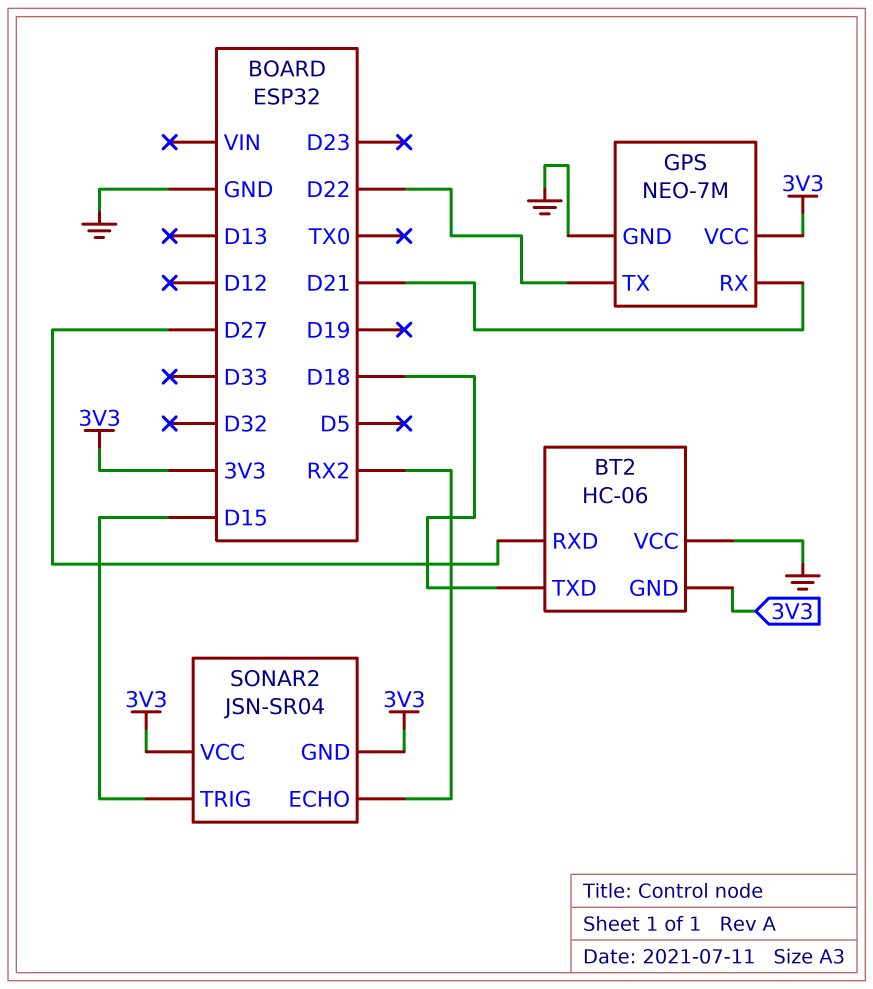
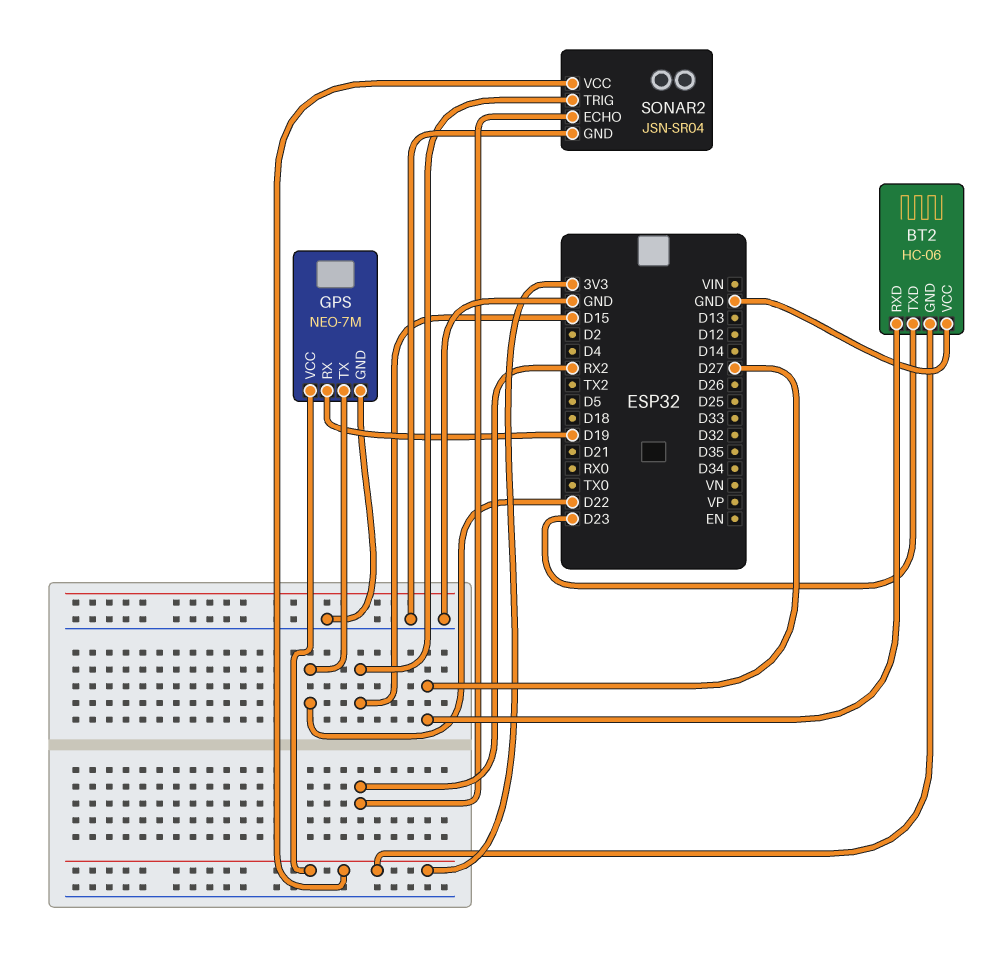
BT2 pin TXD: D18 -> D23
GPS pin RX: D21 -> D19
SONAR2 pin GND: 3V3 -> GND

